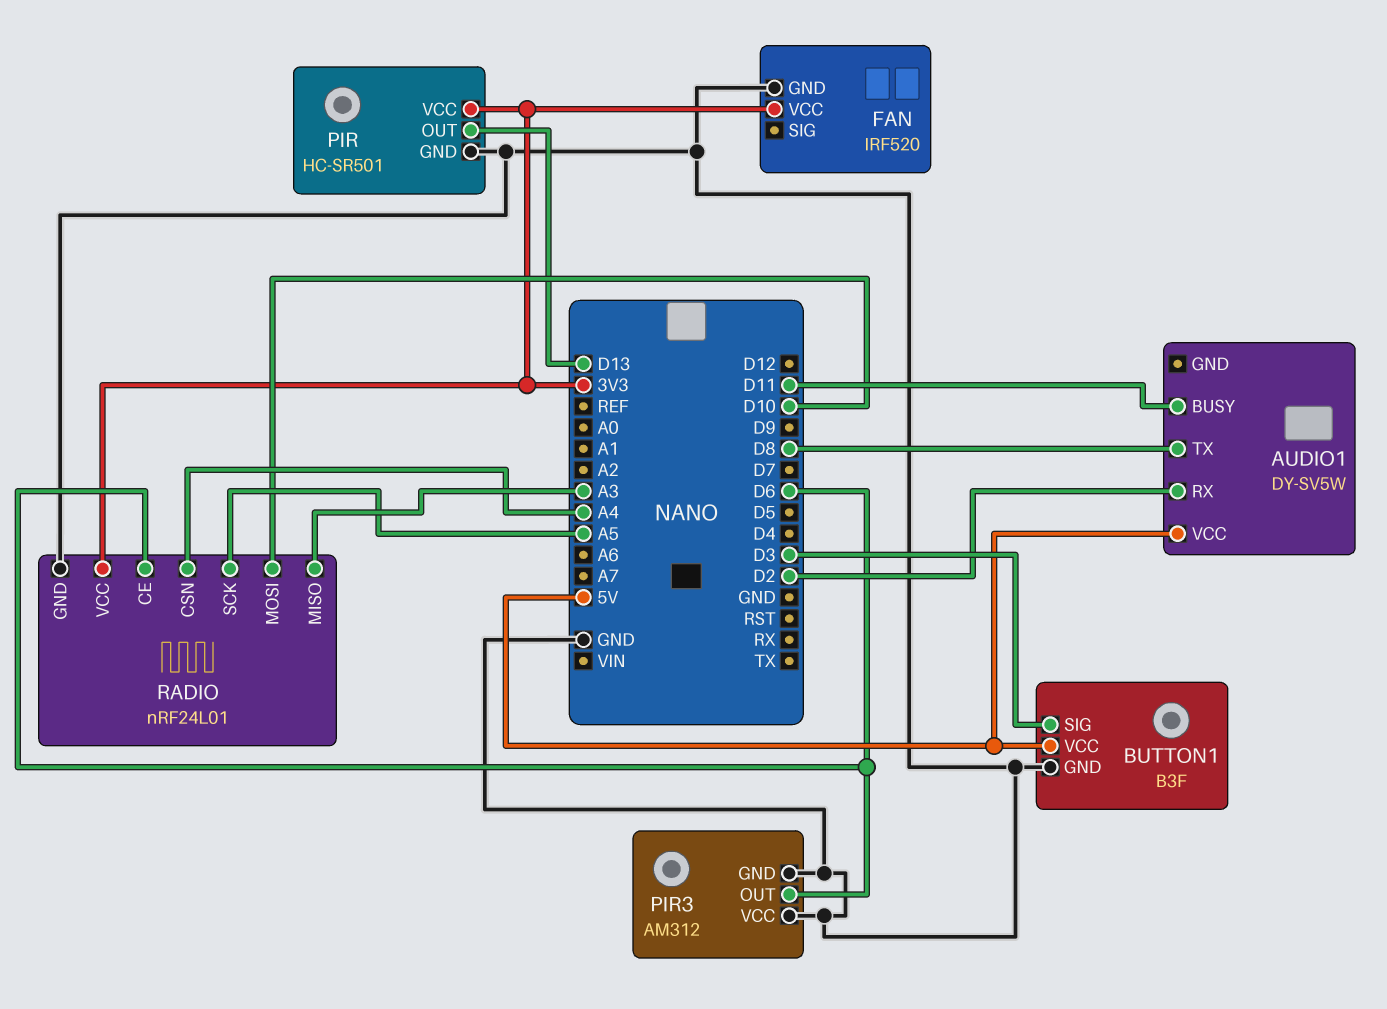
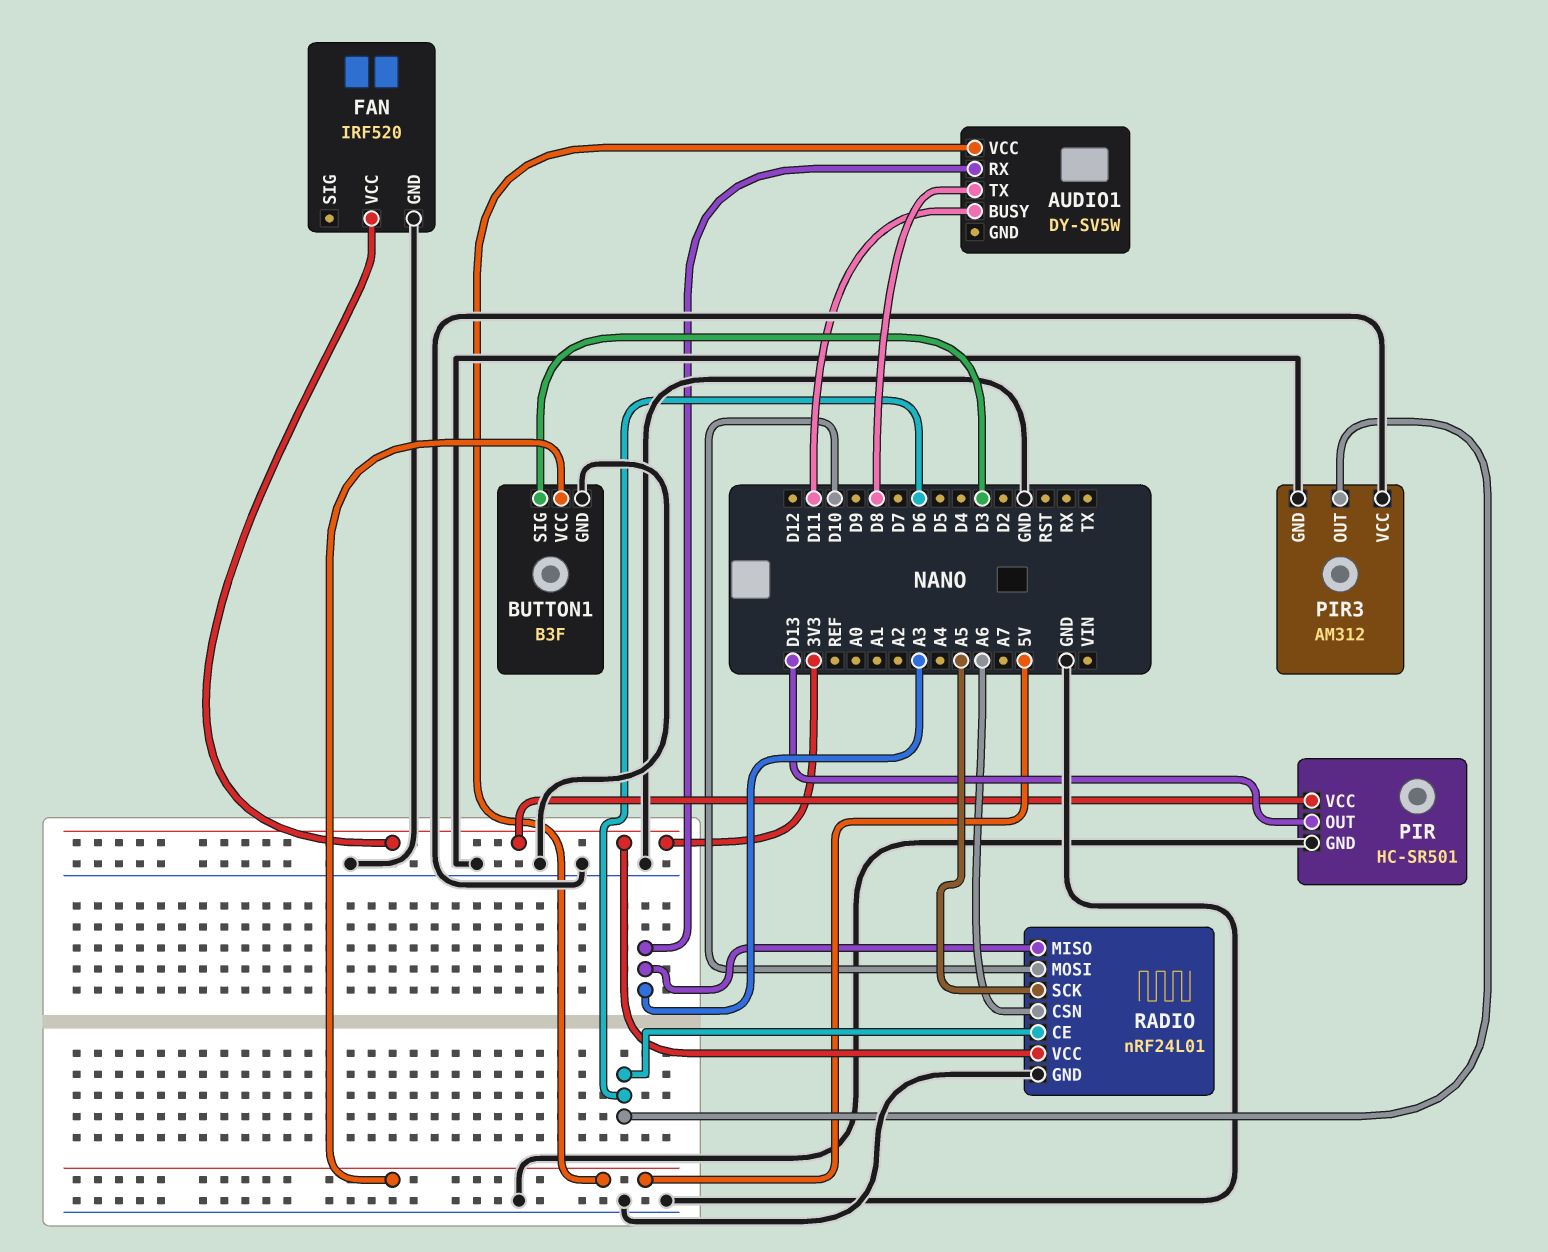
AUDIO1 pin RX: D2 -> A3
RADIO pin CSN: A4 -> A6

